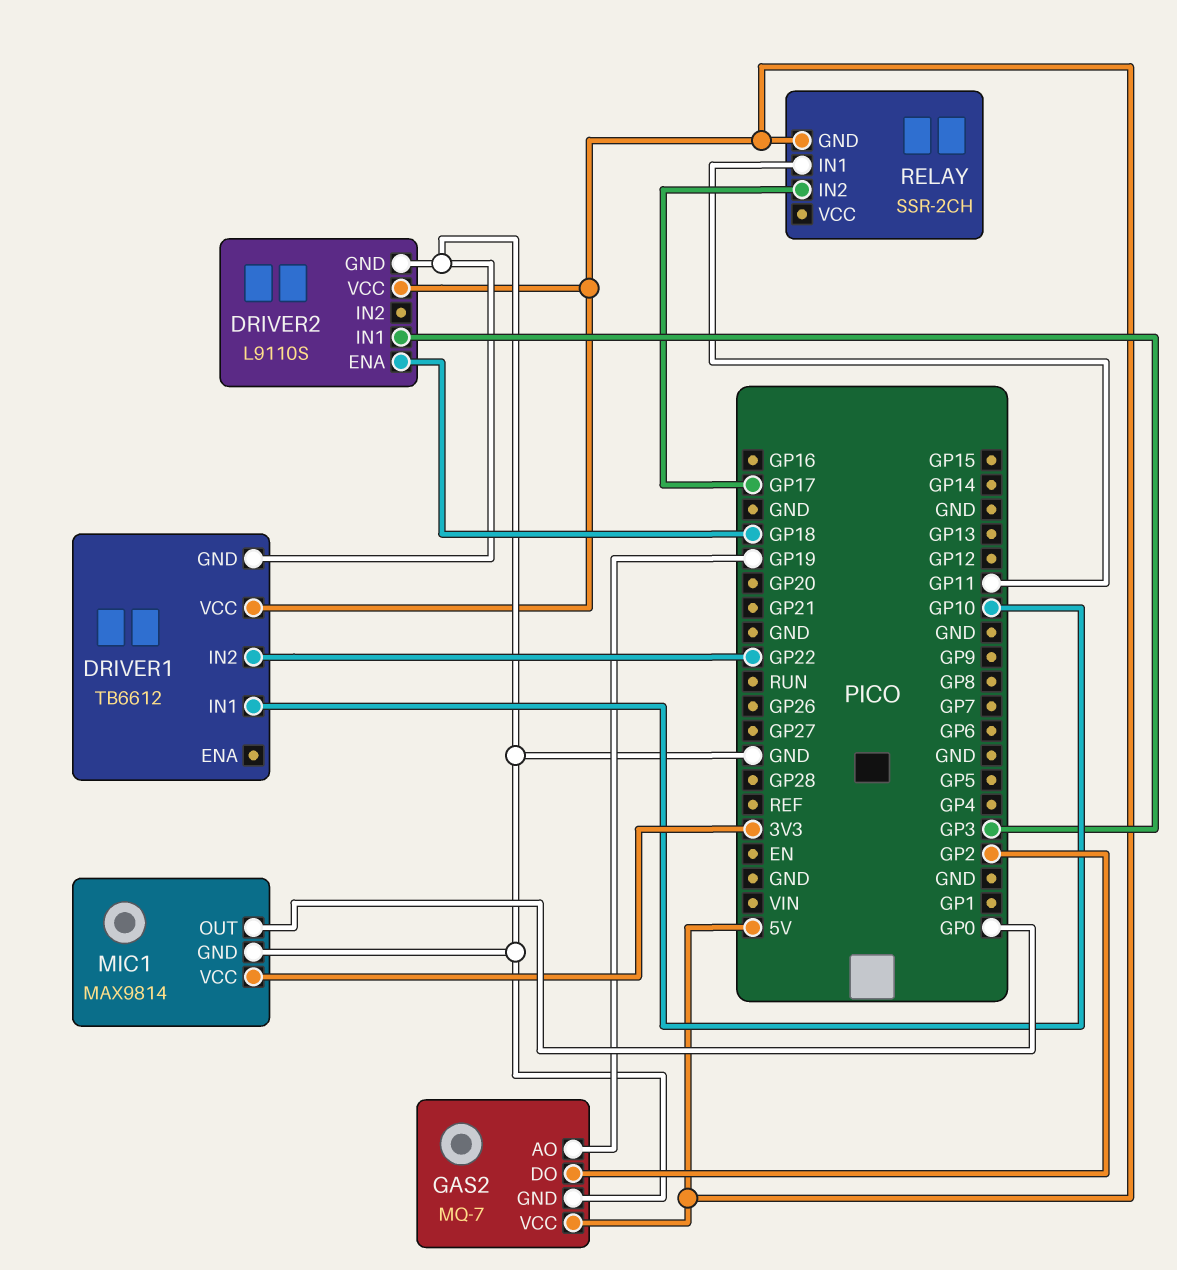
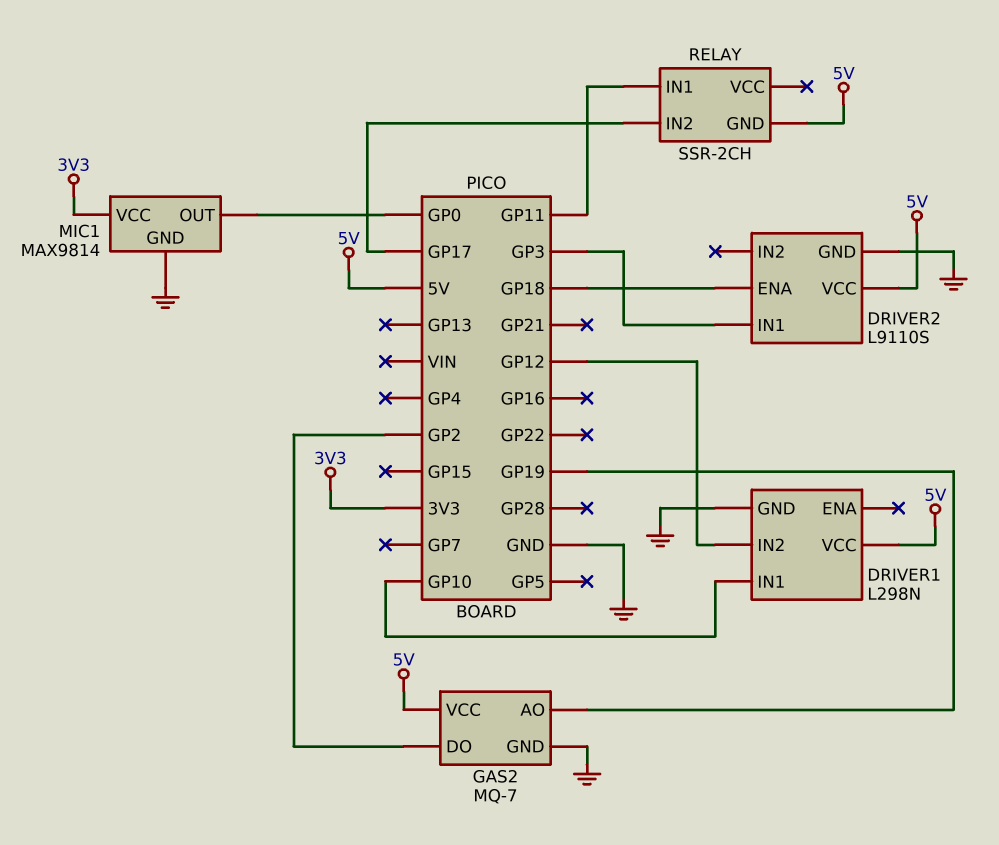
DRIVER1: TB6612 -> L298N
DRIVER1 pin IN2: GP22 -> GP12

